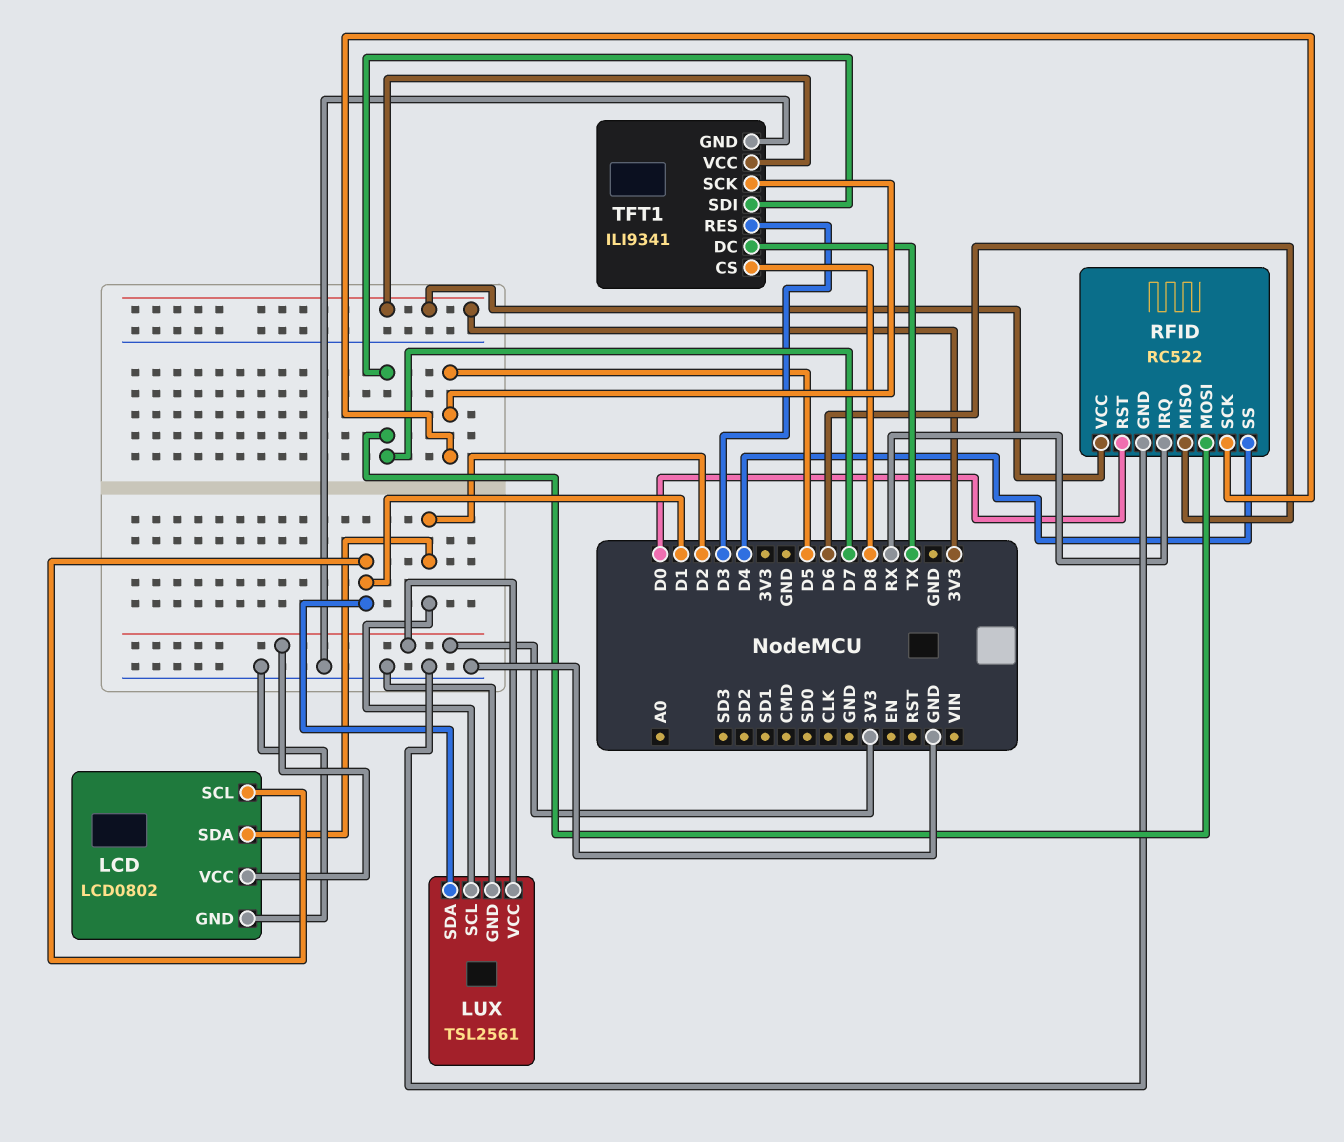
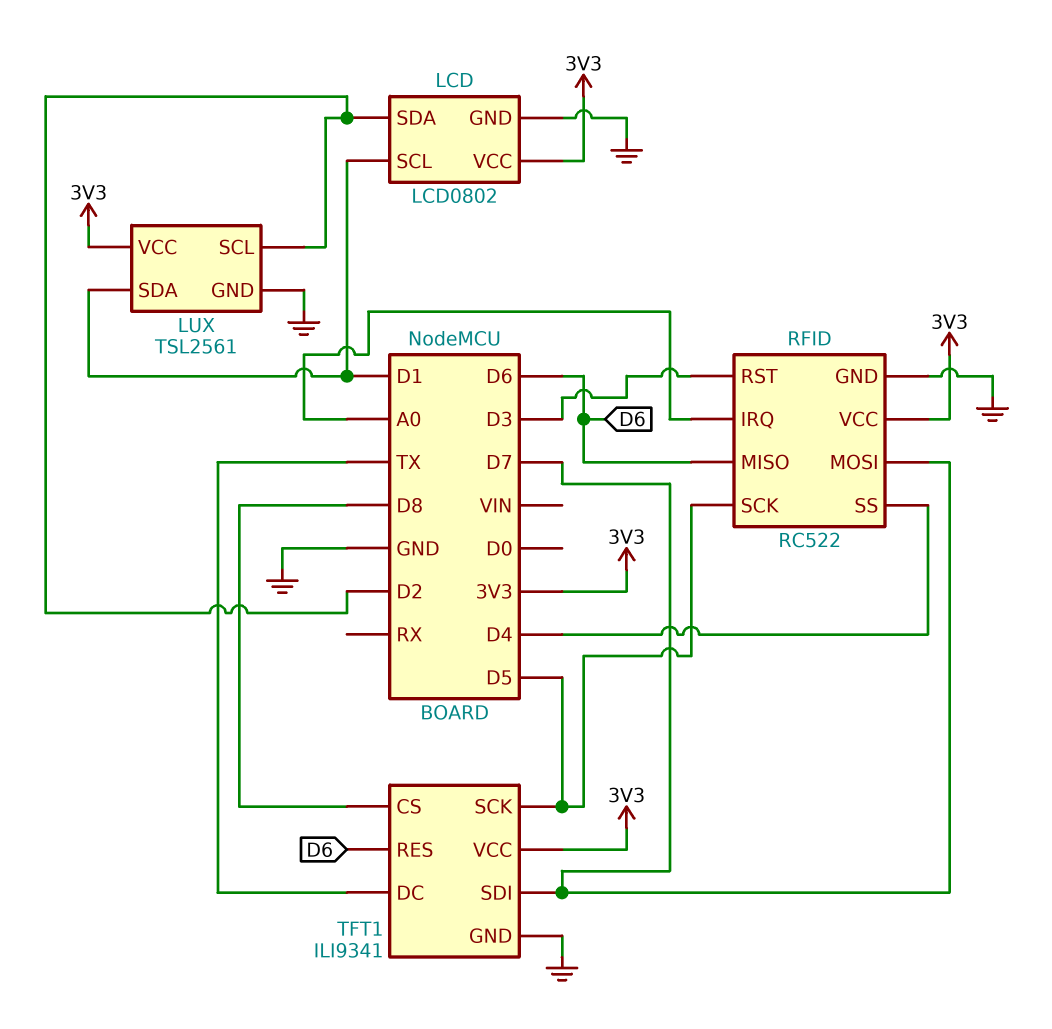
RFID pin IRQ: RX -> A0
RFID pin RST: D0 -> D3
TFT1 pin RES: D3 -> D6

